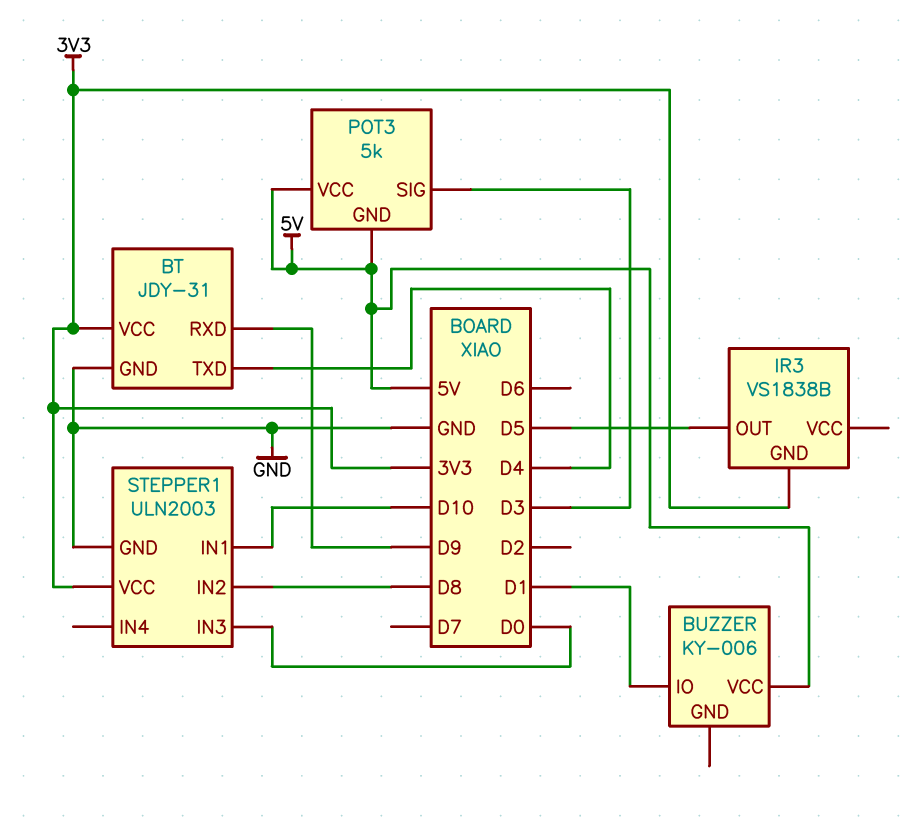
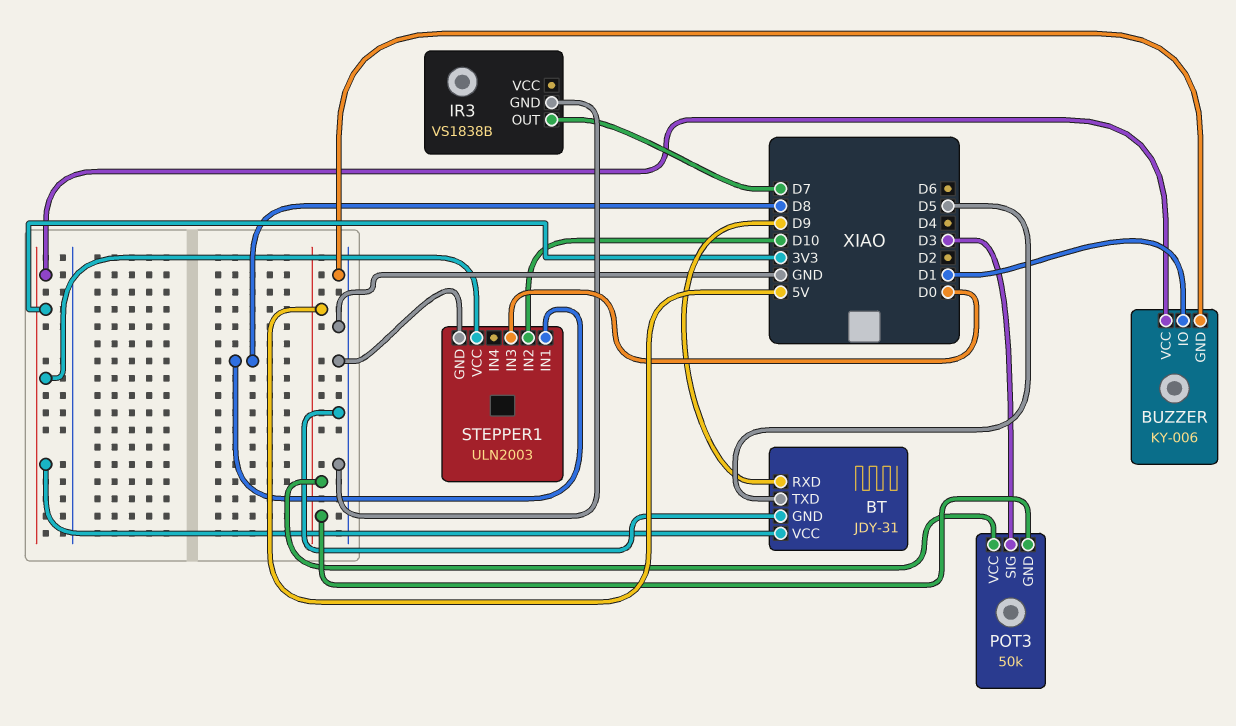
BT pin TXD: D4 -> D5
BUZZER pin GND: none -> GND
BUZZER pin VCC: 5V -> 3V3
IR3 pin GND: 3V3 -> GND
IR3 pin OUT: D5 -> D7
POT3: 5k -> 50k
STEPPER1 pin IN1: D10 -> D8
STEPPER1 pin IN2: D8 -> D10

